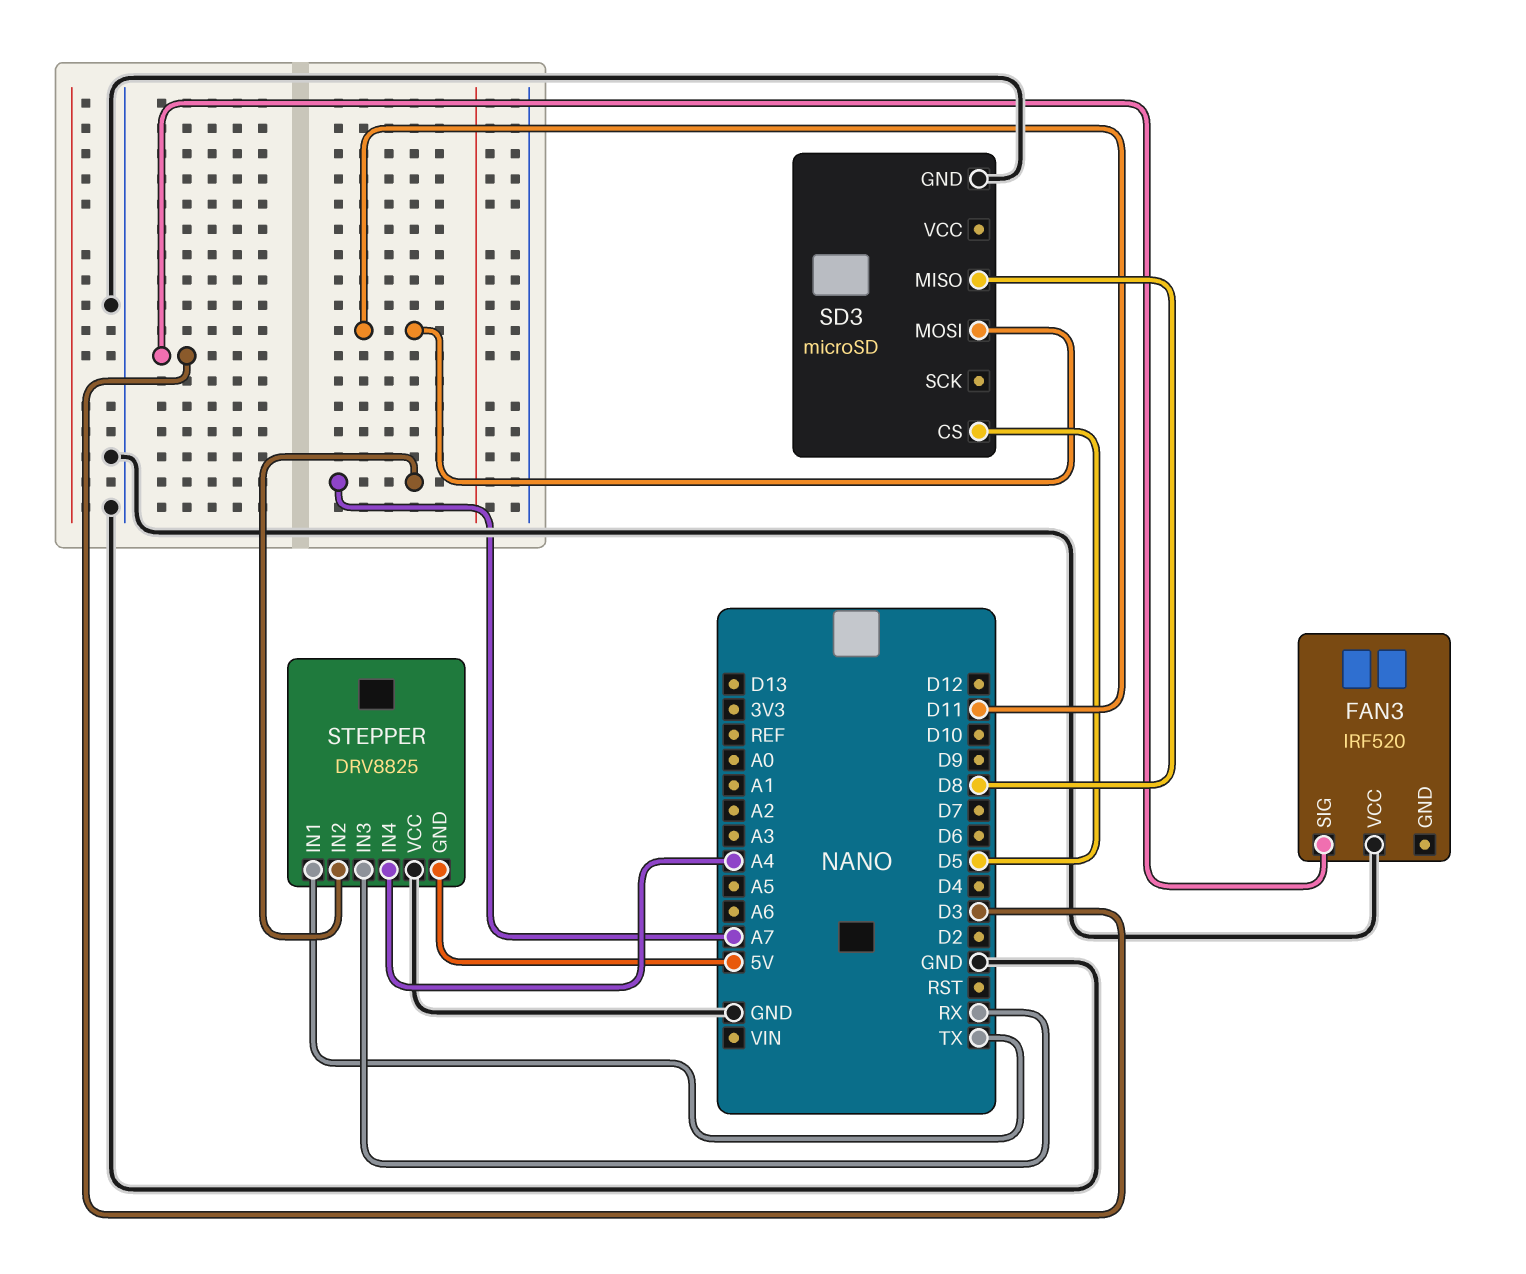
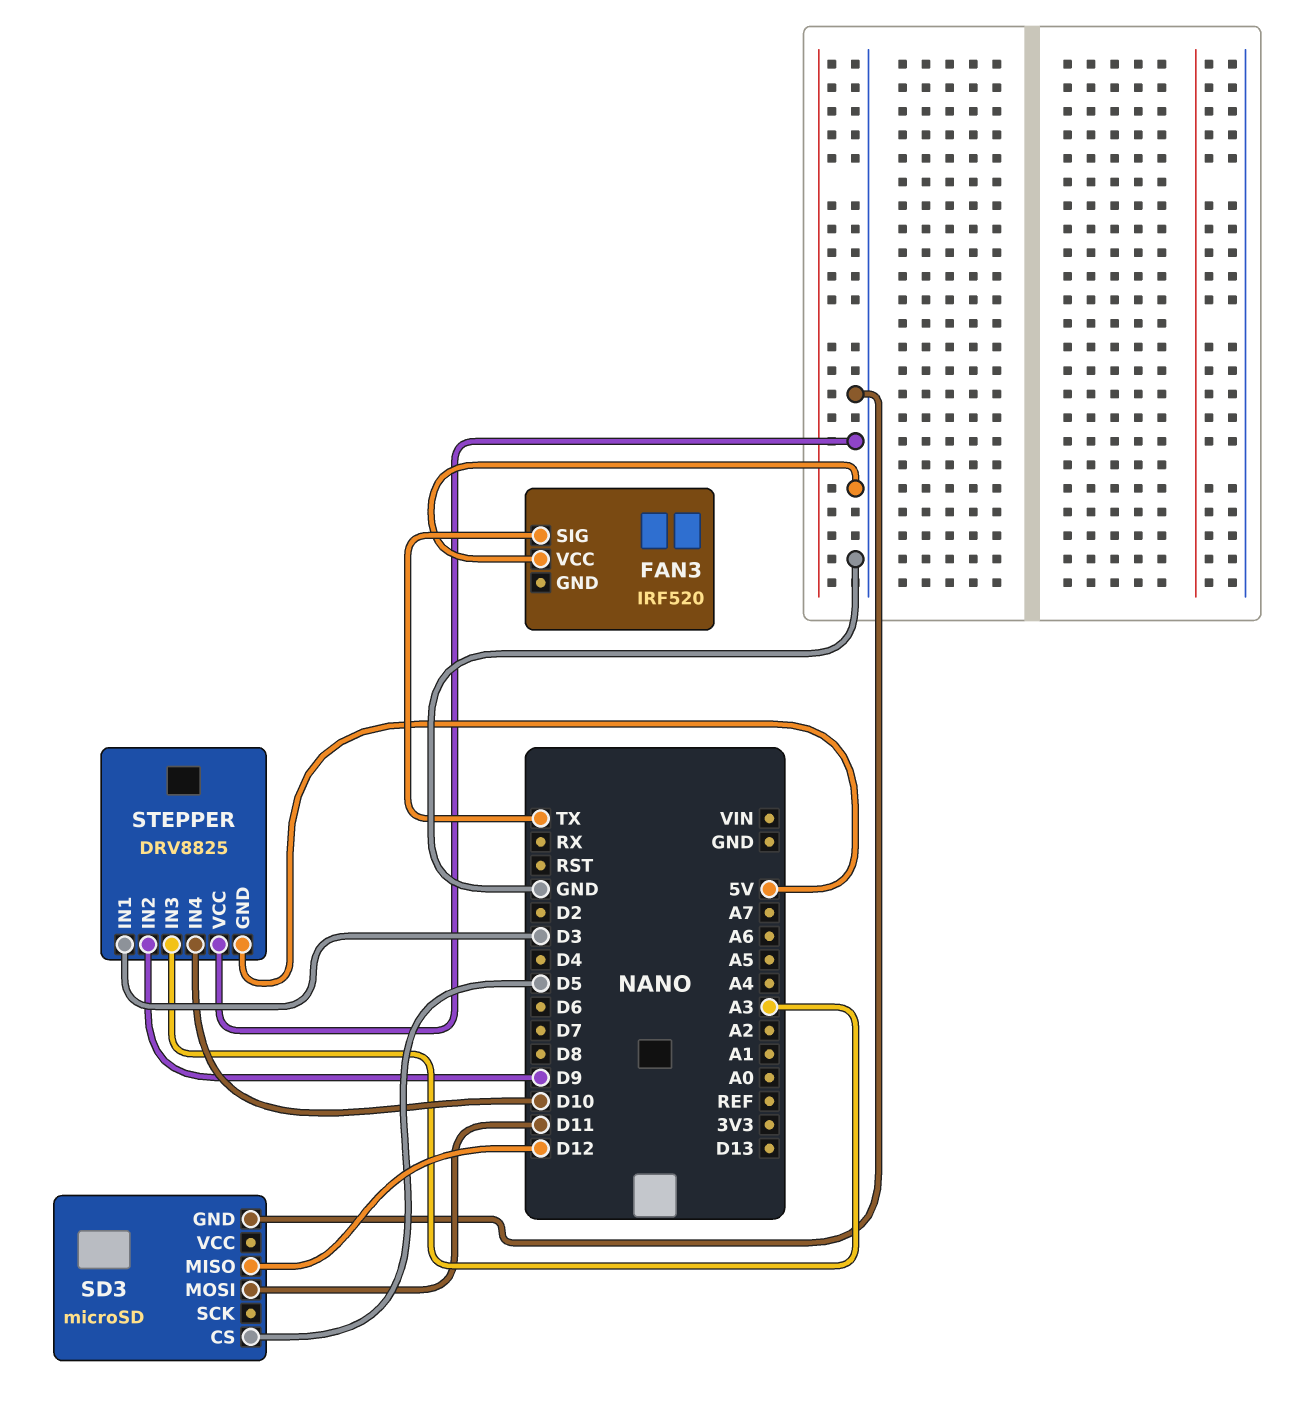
FAN3 pin SIG: D3 -> TX
SD3 pin MISO: D8 -> D12
STEPPER pin IN1: TX -> D3
STEPPER pin IN2: A7 -> D9
STEPPER pin IN3: RX -> A3
STEPPER pin IN4: A4 -> D10

